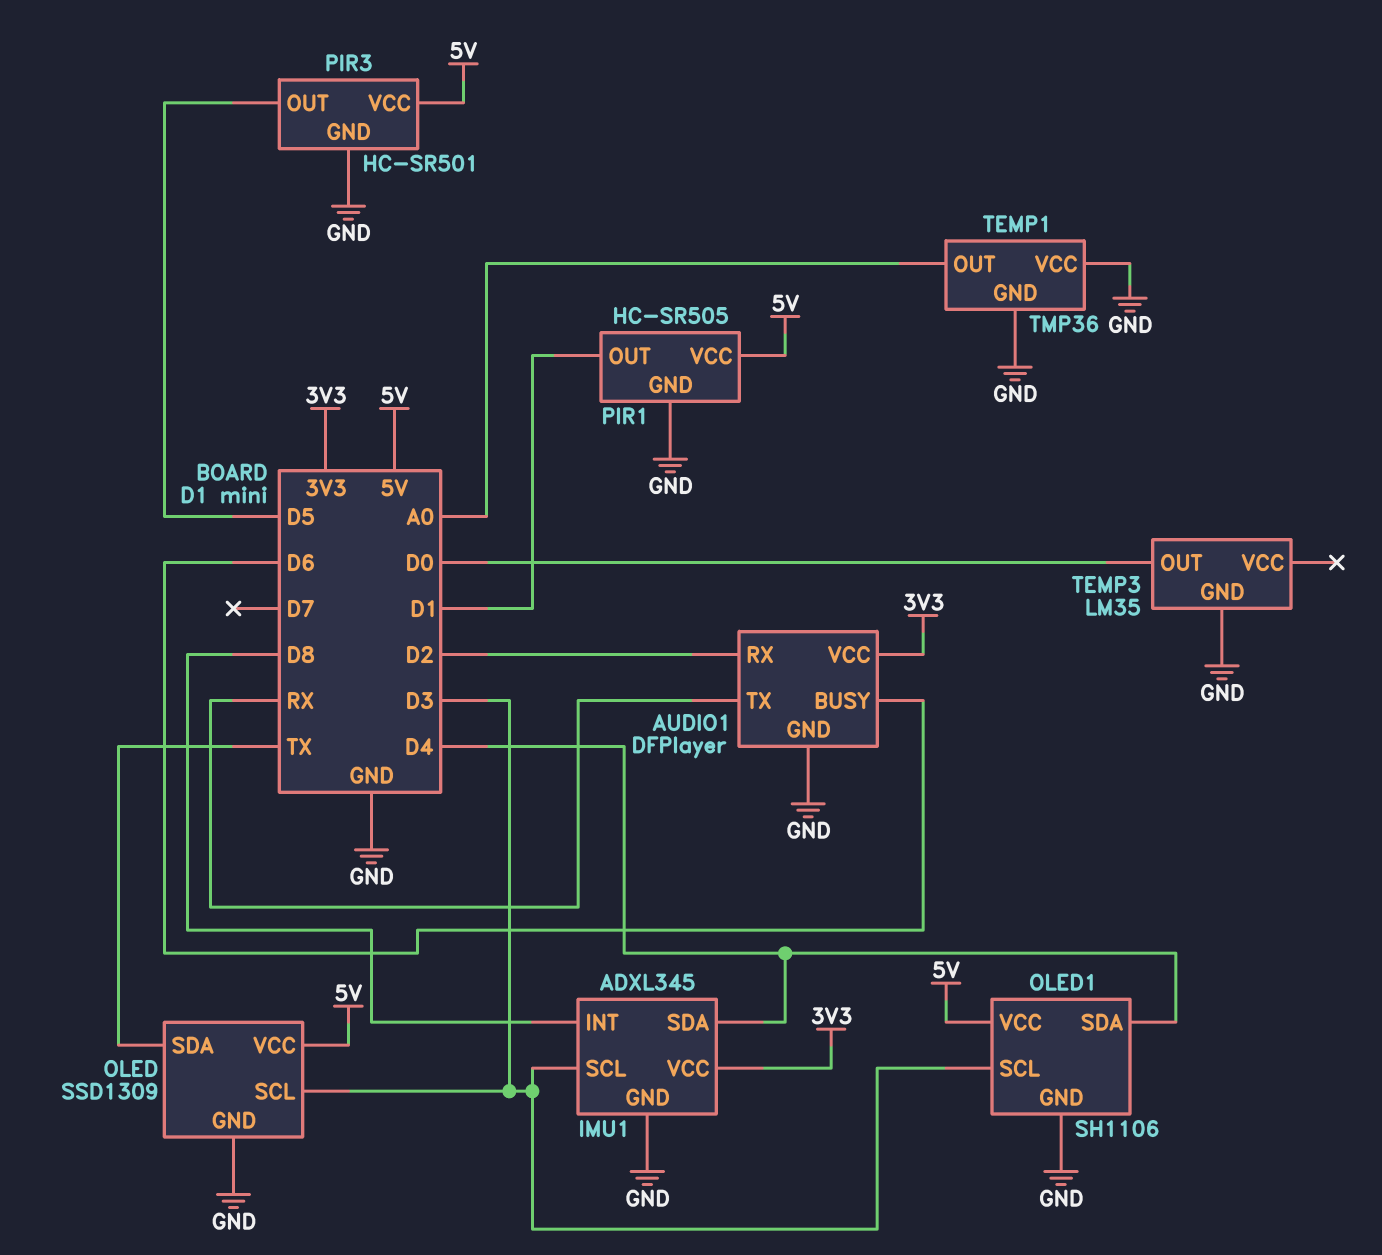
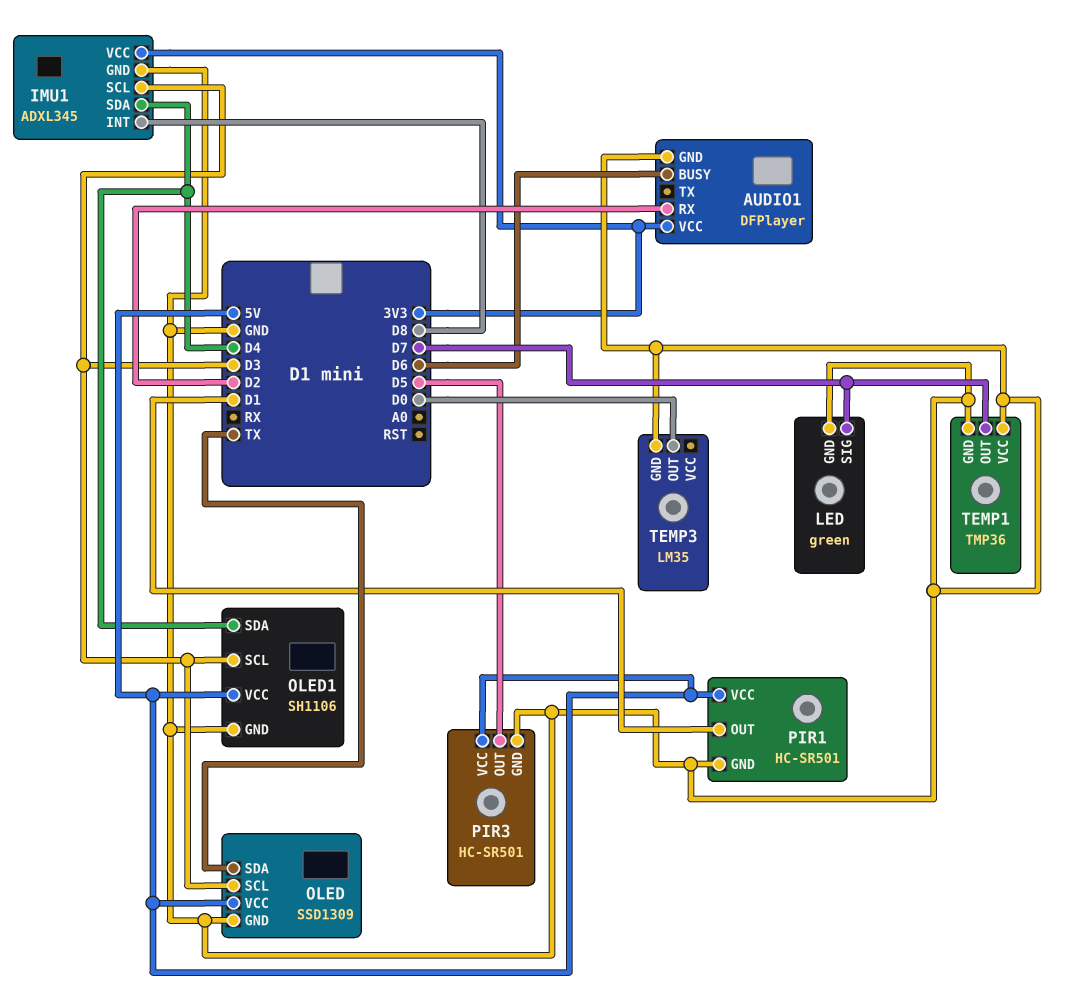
AUDIO1 pin TX: RX -> none
LED: none -> green
LED pin GND: none -> GND
LED pin SIG: none -> D7
PIR1: HC-SR505 -> HC-SR501
TEMP1 pin OUT: A0 -> D7

